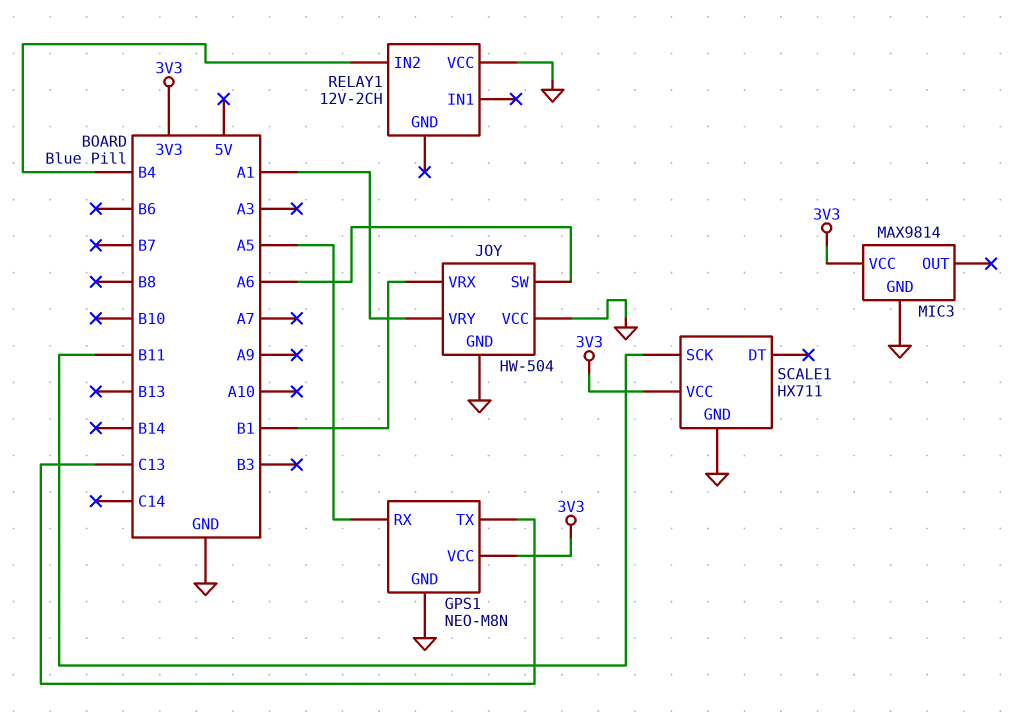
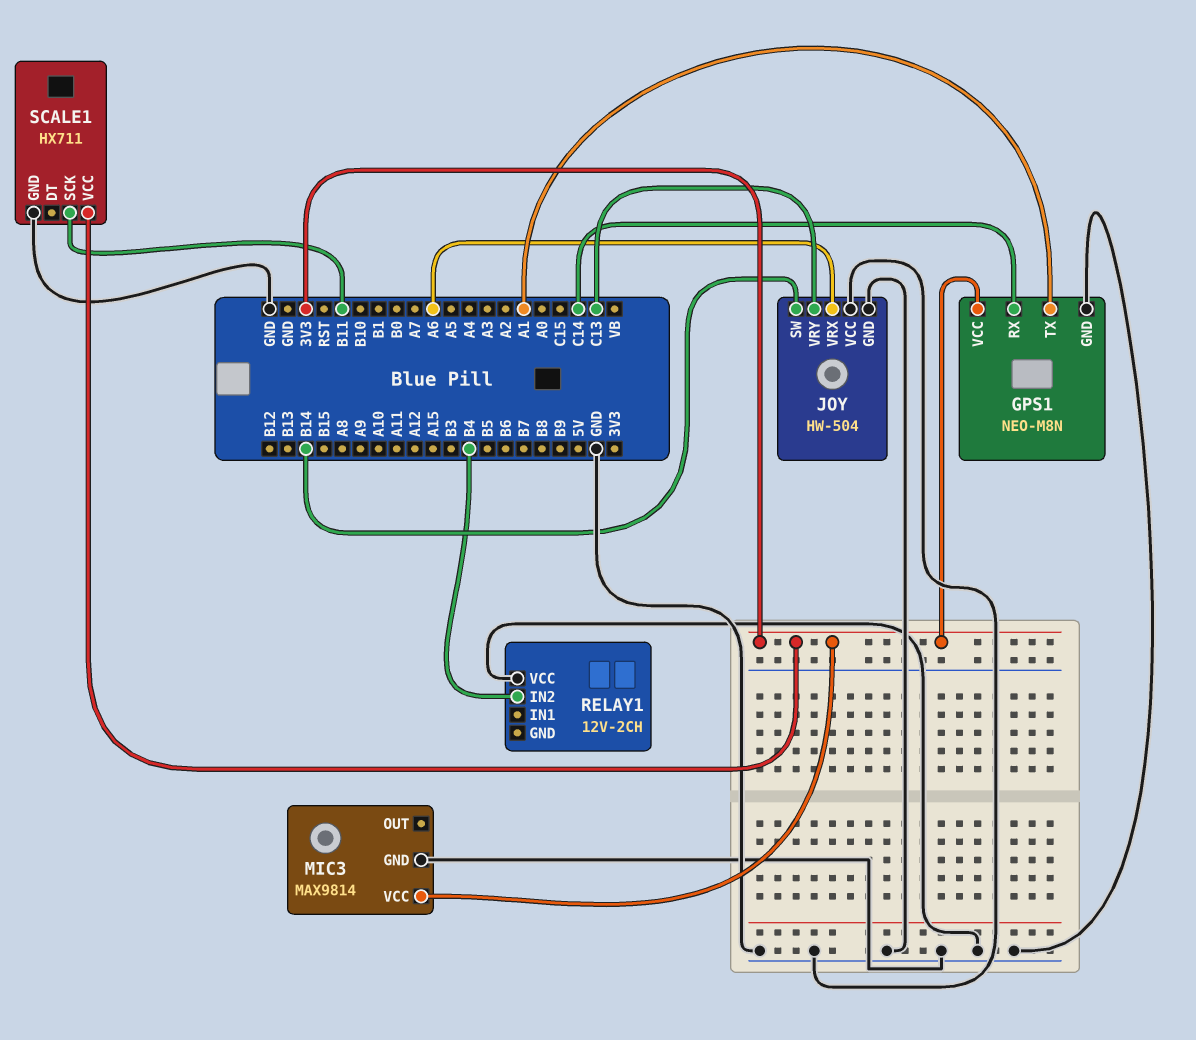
GPS1 pin RX: A5 -> C14
GPS1 pin TX: C13 -> A1
JOY pin SW: A6 -> B14
JOY pin VRX: B1 -> A6
JOY pin VRY: A1 -> C13

